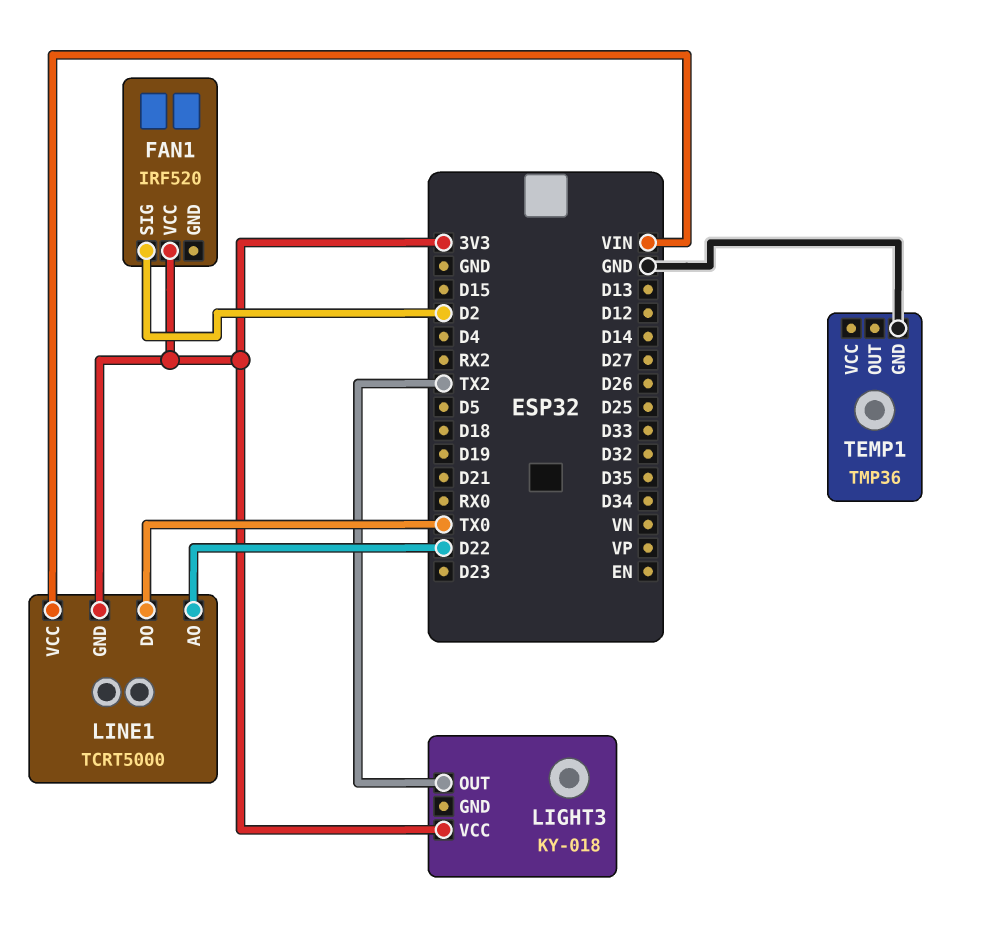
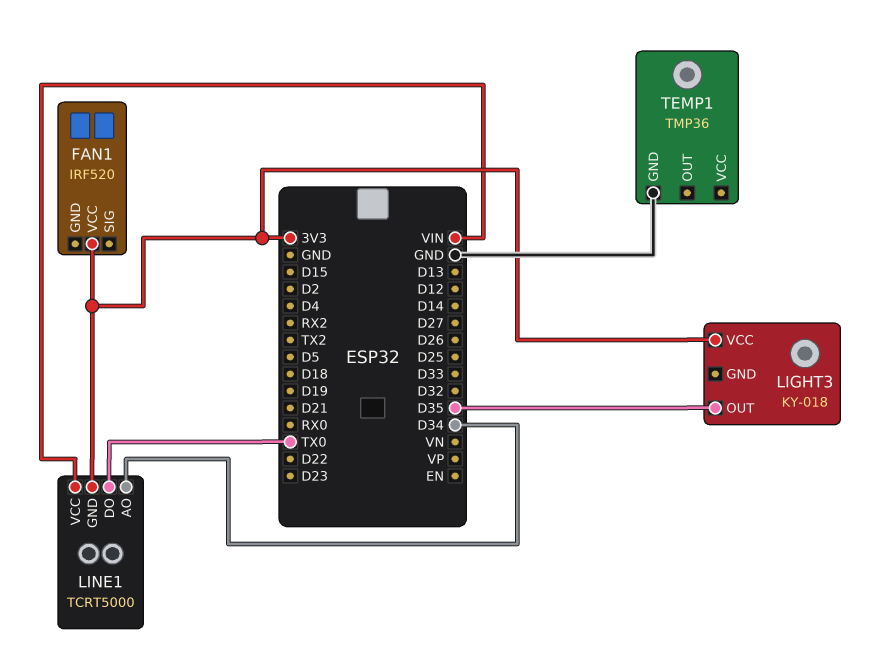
FAN1 pin SIG: D2 -> none
LIGHT3 pin OUT: TX2 -> D35
LINE1 pin AO: D22 -> D34

